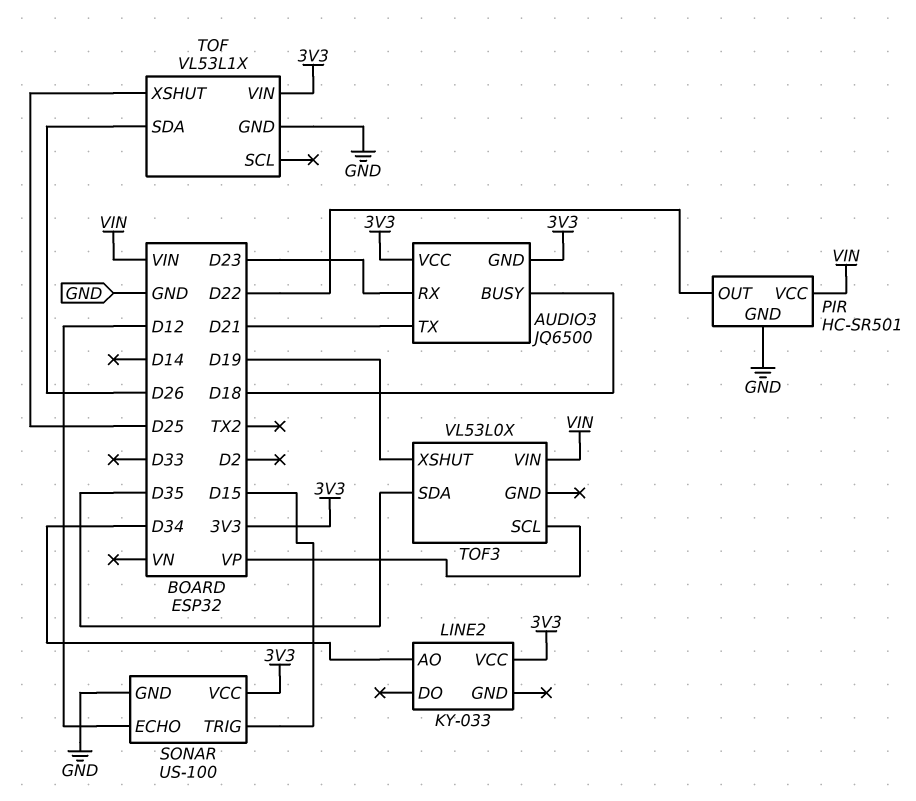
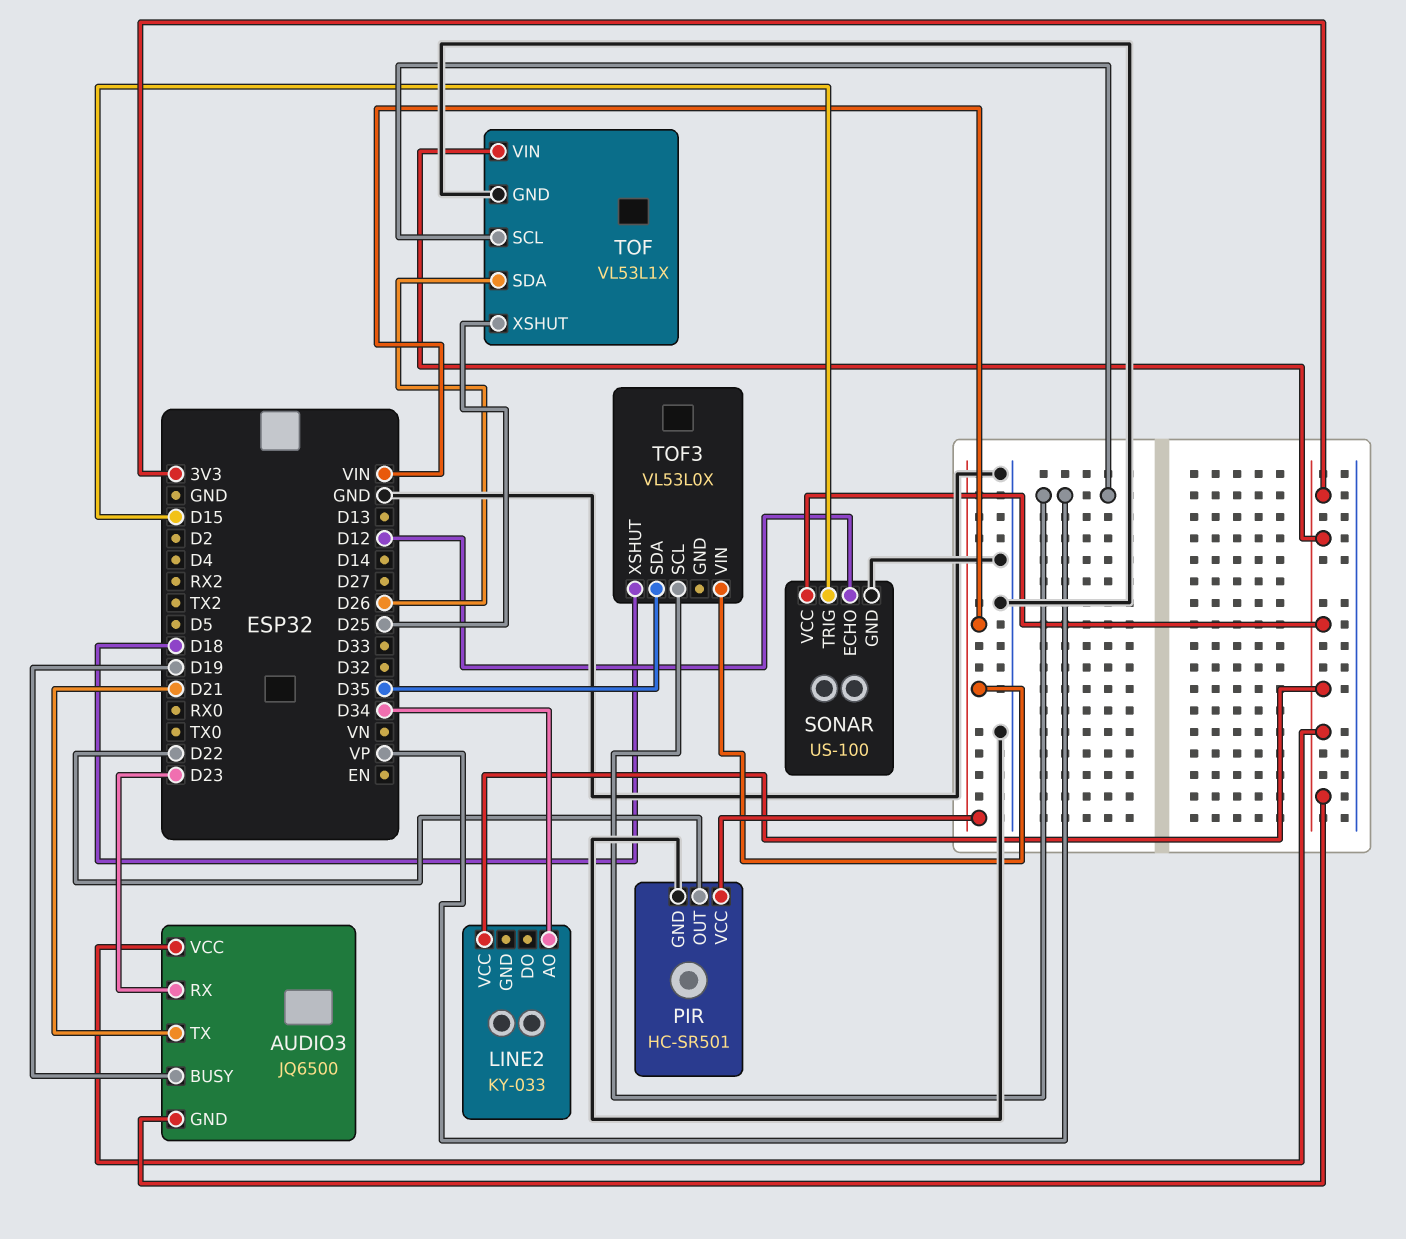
AUDIO3 pin BUSY: D18 -> D19
TOF pin SCL: none -> VP
TOF3 pin XSHUT: D19 -> D18

